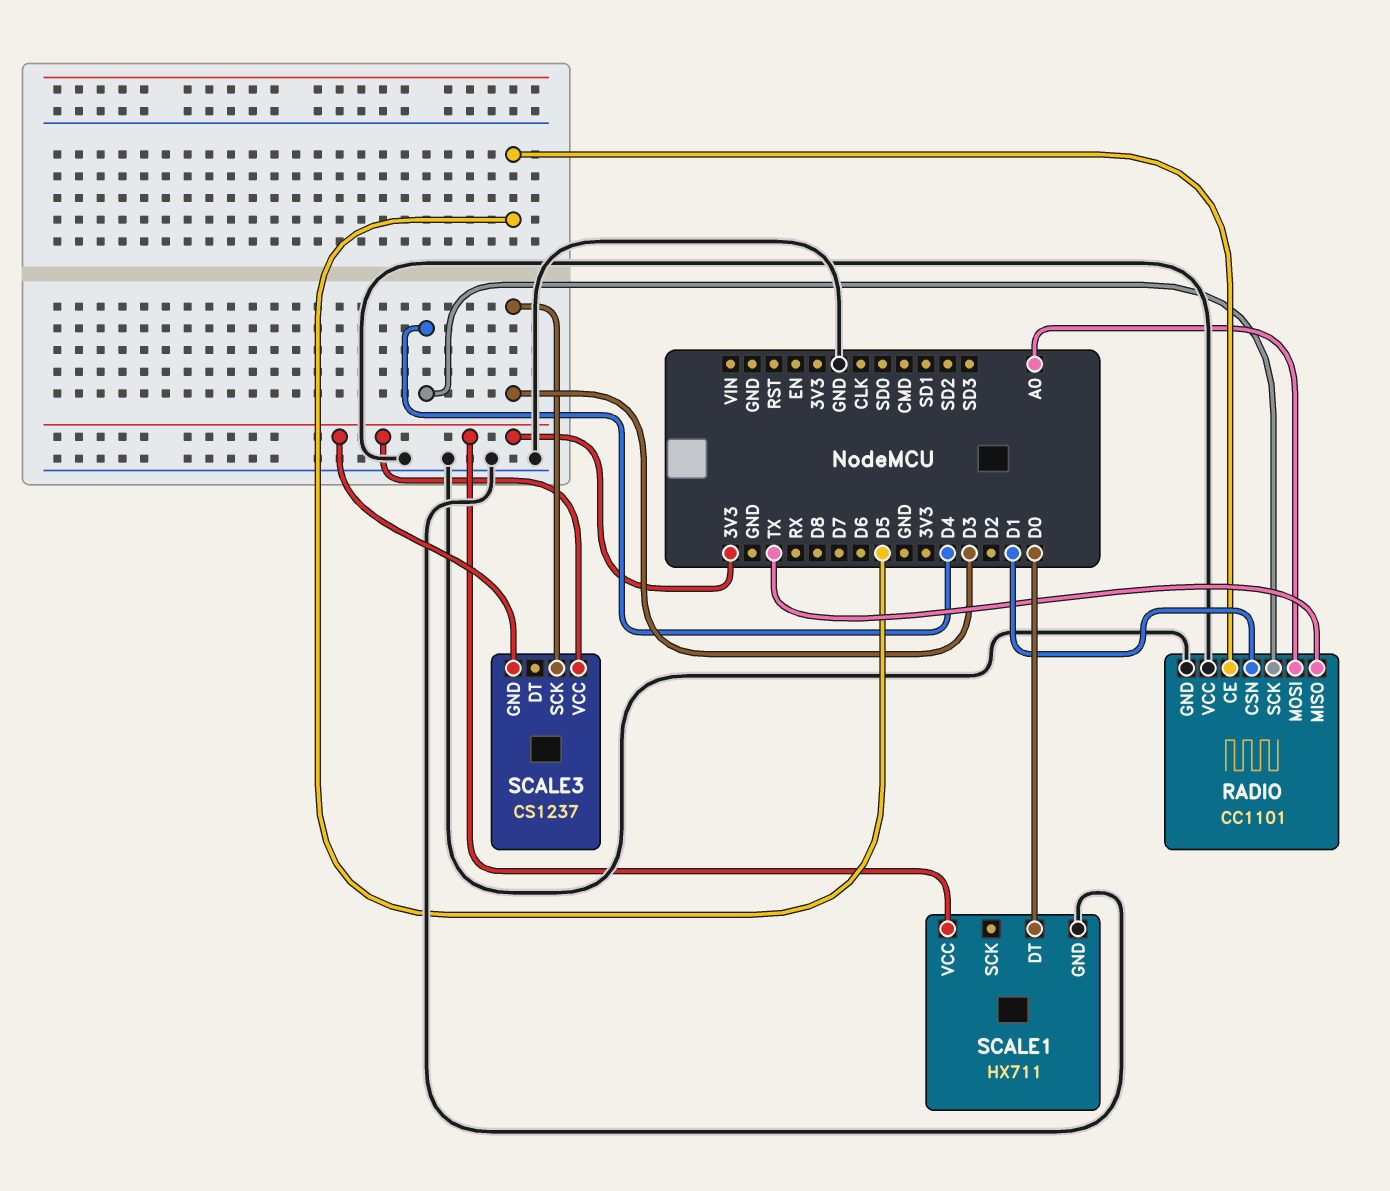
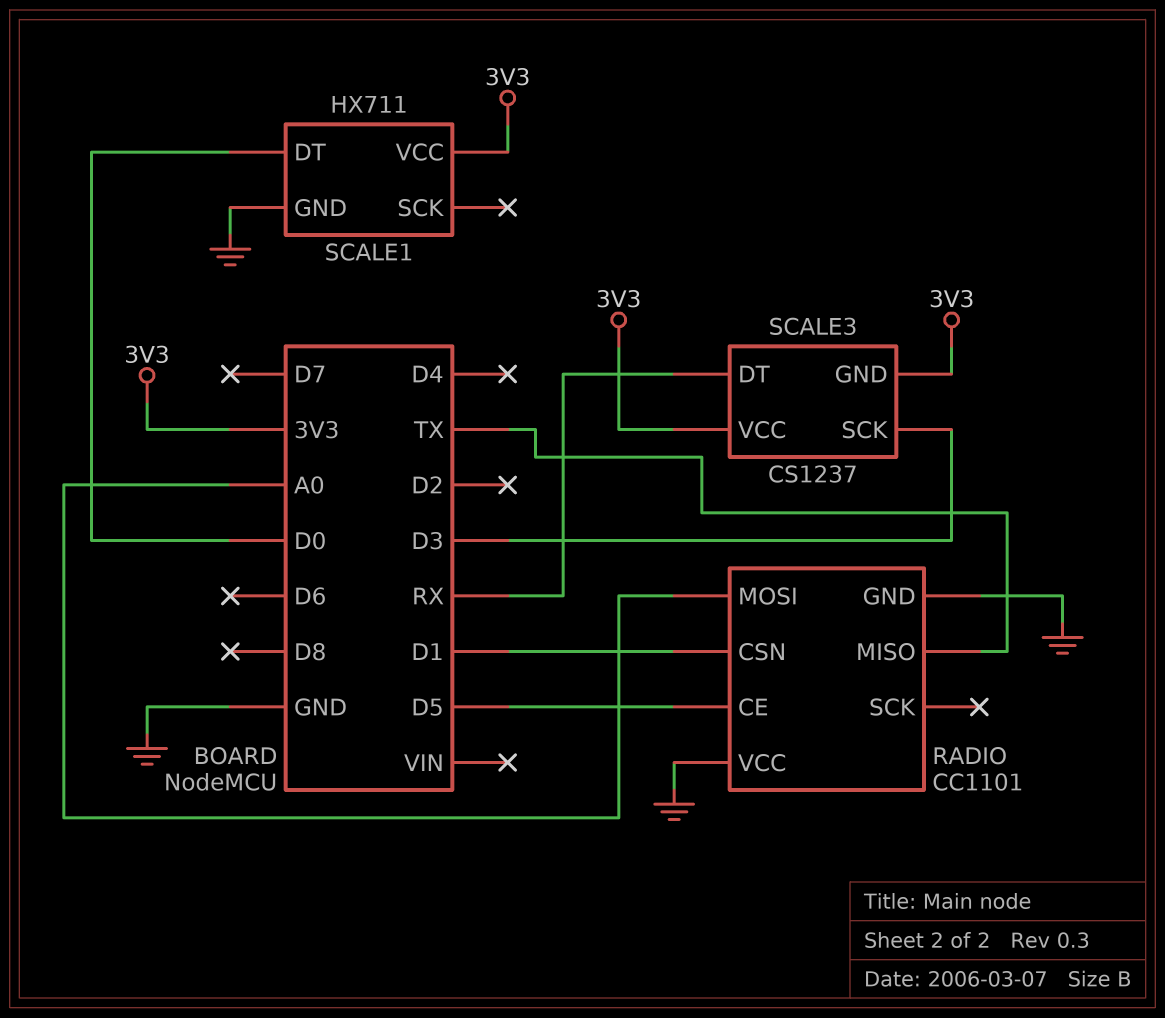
RADIO pin SCK: D4 -> none
SCALE3 pin DT: none -> RX

